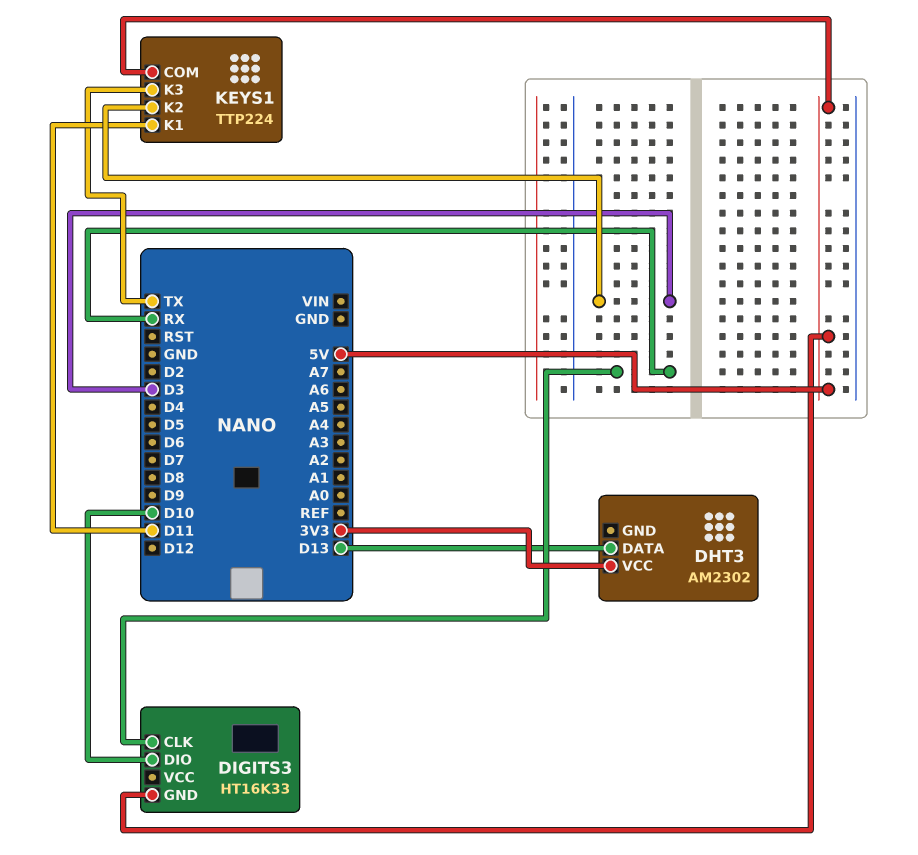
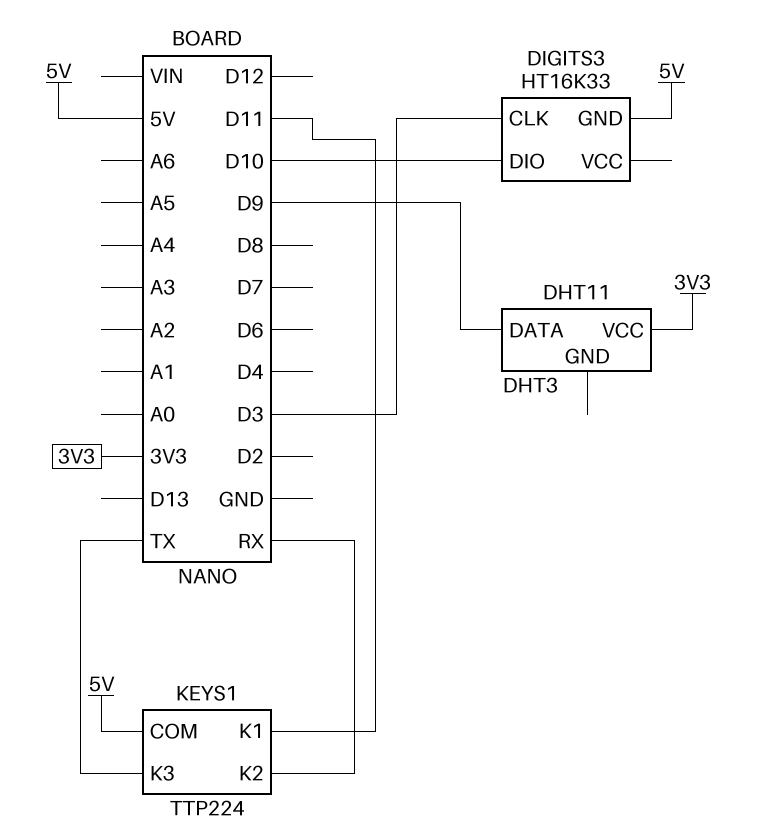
DHT3: AM2302 -> DHT11
DHT3 pin DATA: D13 -> D9
DIGITS3 pin CLK: RX -> D3
KEYS1 pin K2: D3 -> RX

